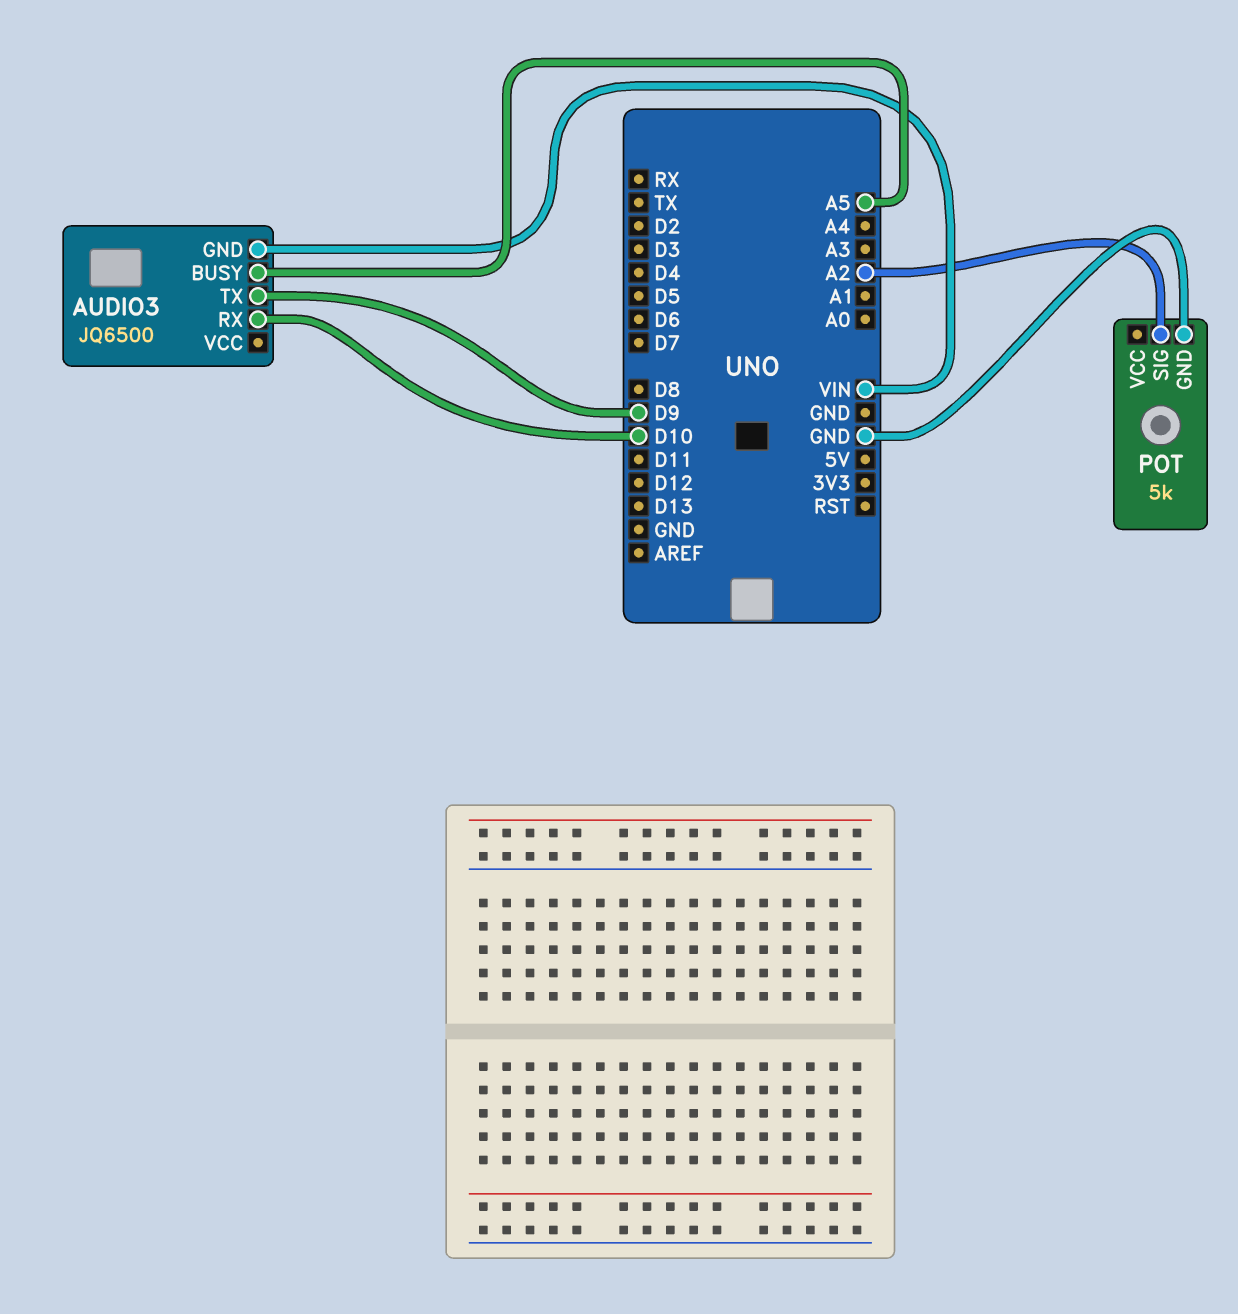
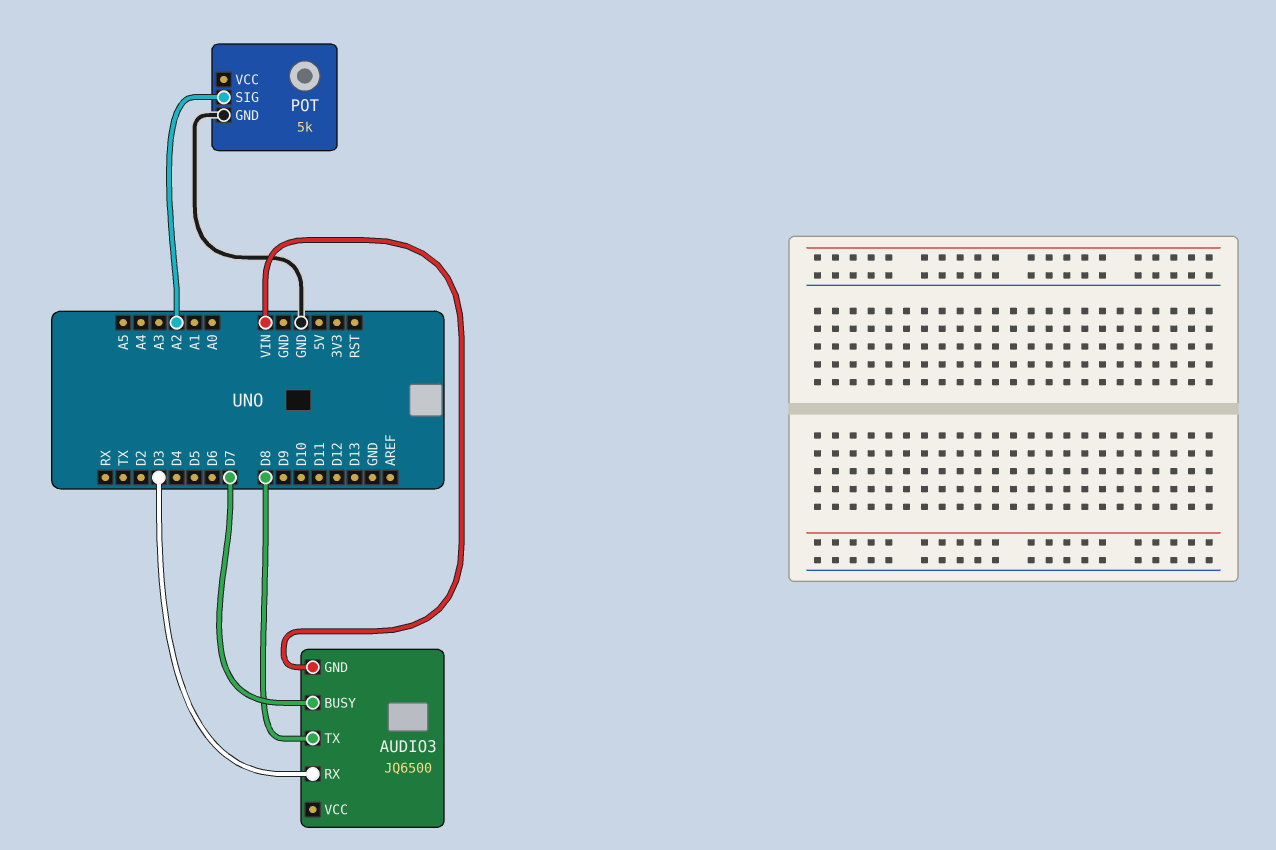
AUDIO3 pin BUSY: A5 -> D7
AUDIO3 pin RX: D10 -> D3
AUDIO3 pin TX: D9 -> D8

